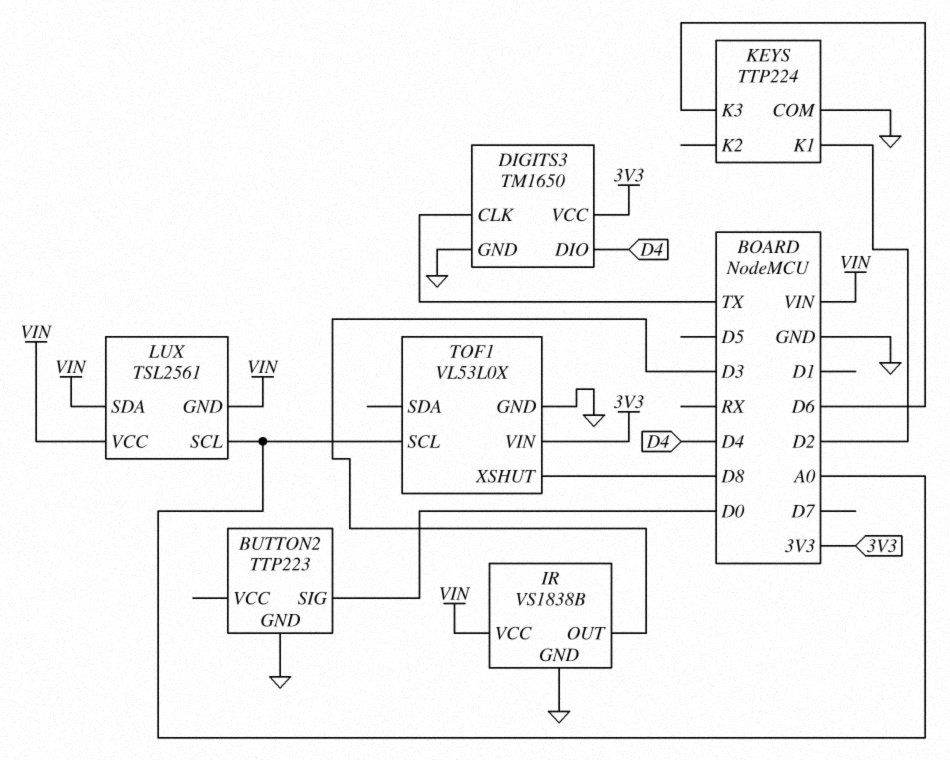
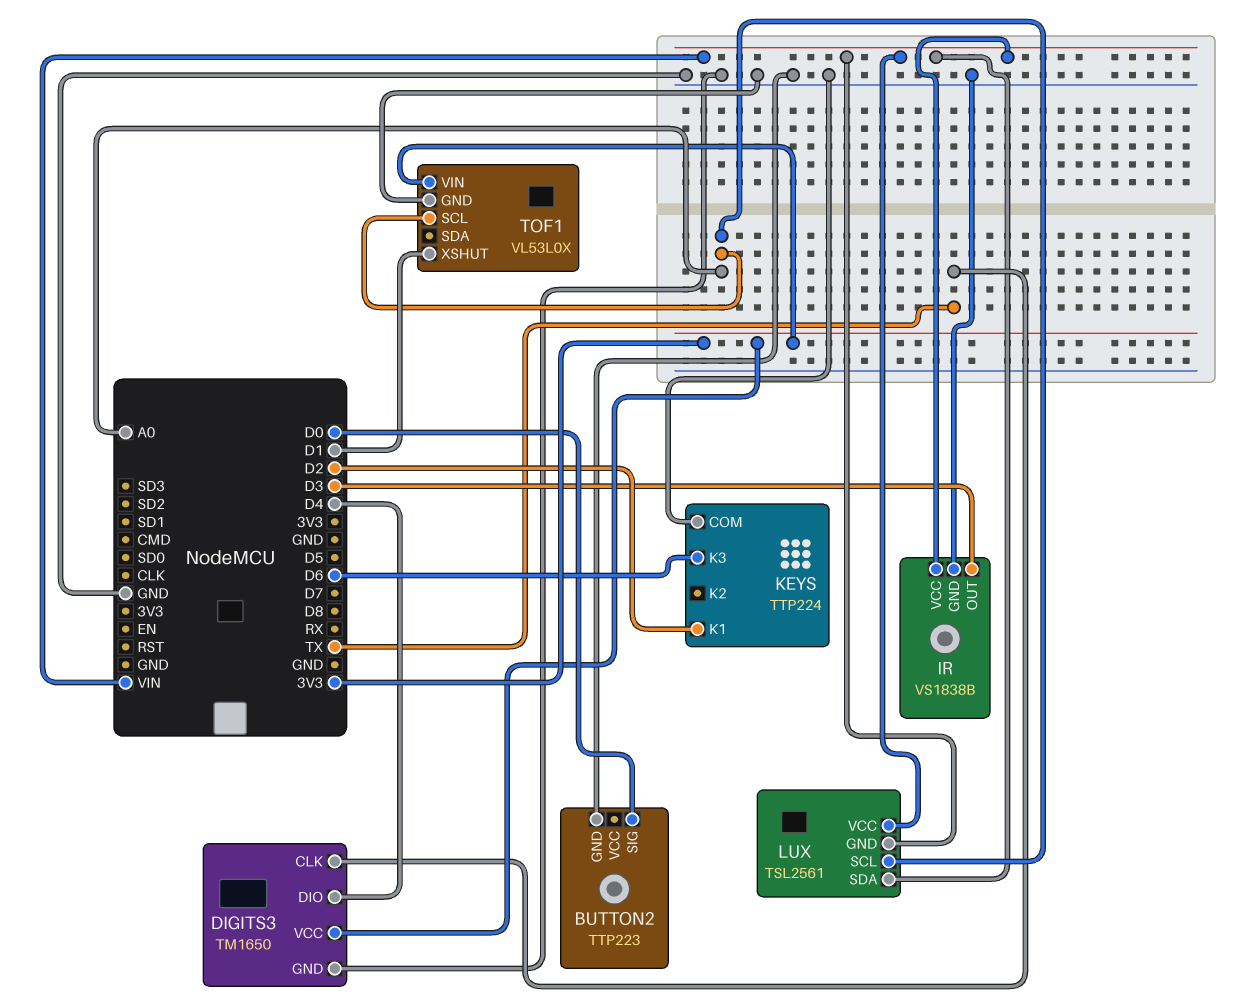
TOF1 pin XSHUT: D8 -> D1

